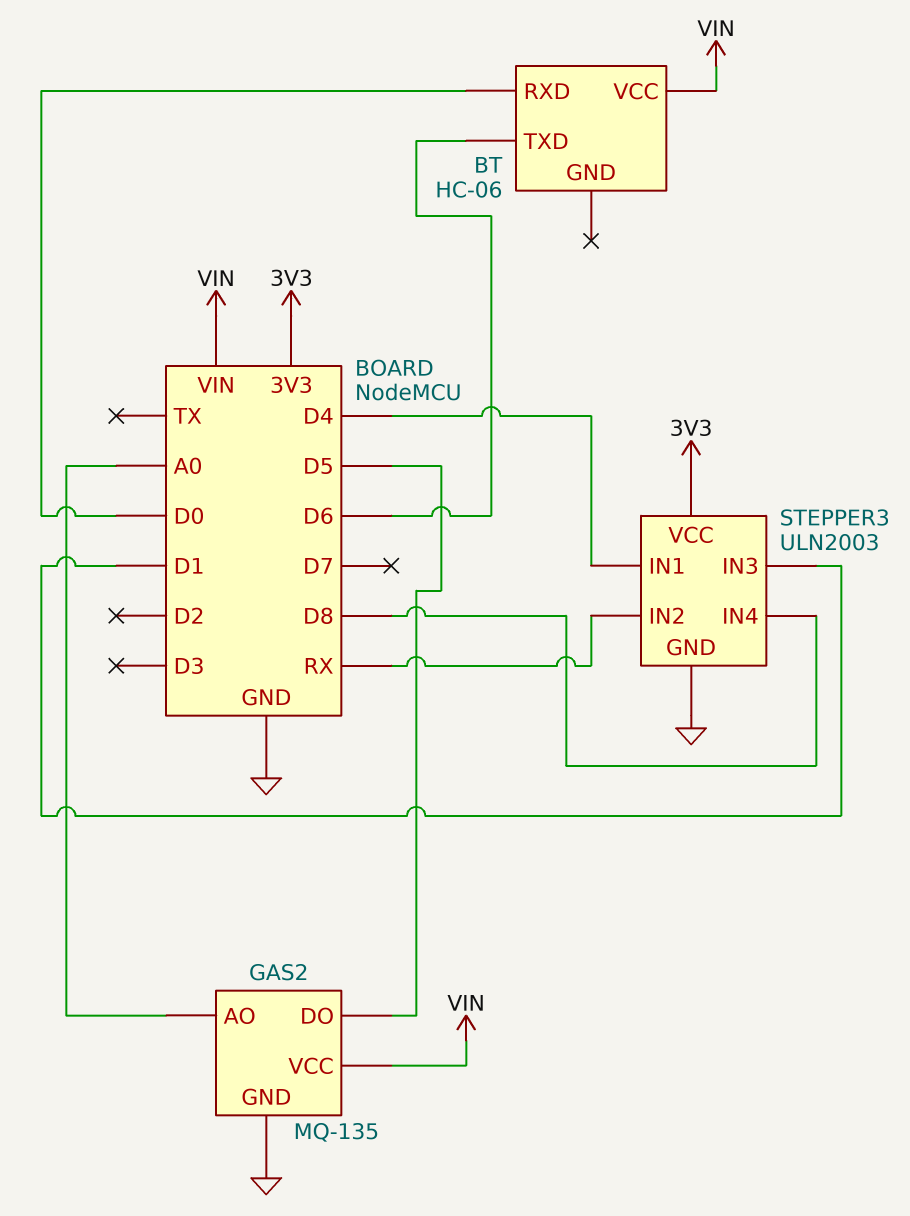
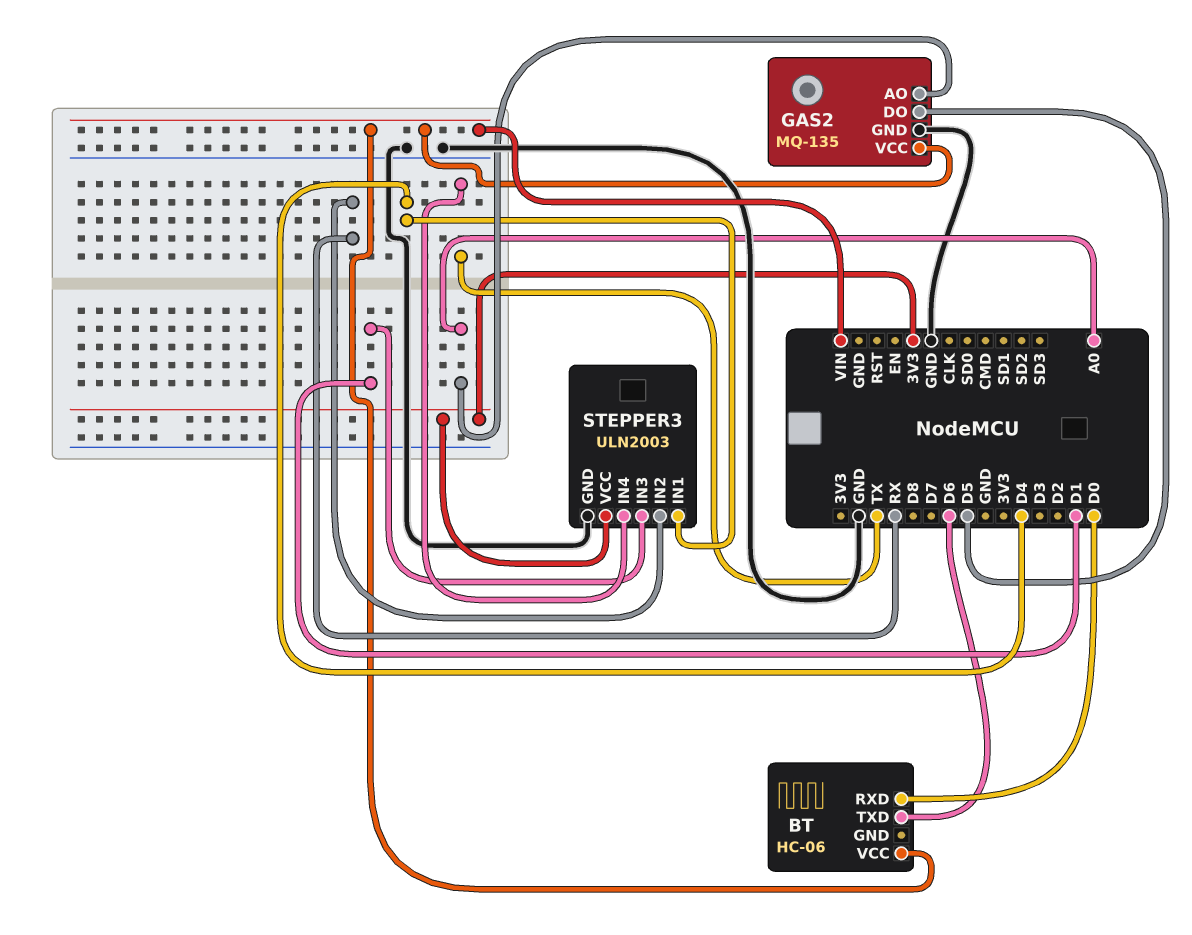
STEPPER3 pin IN4: D8 -> TX

